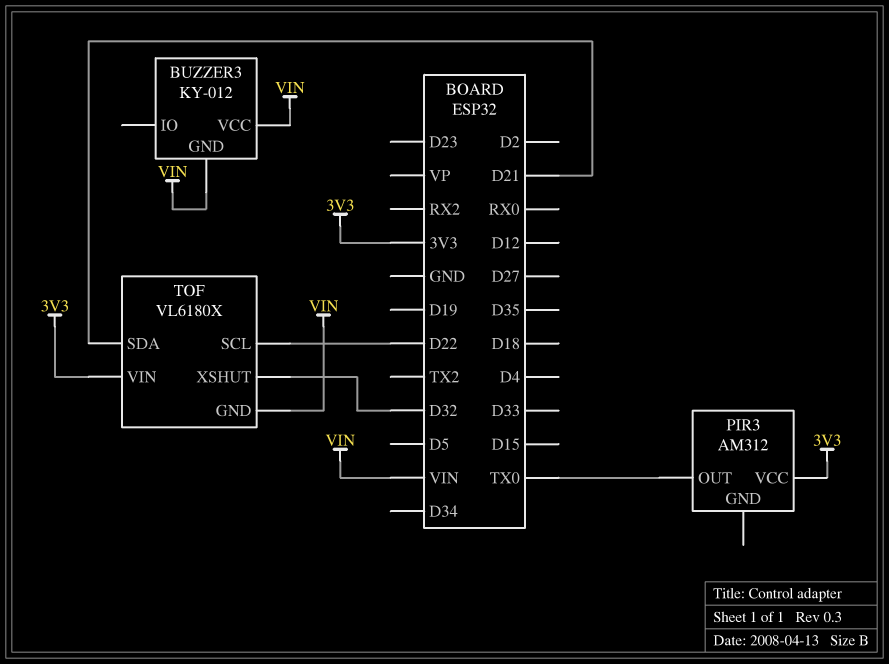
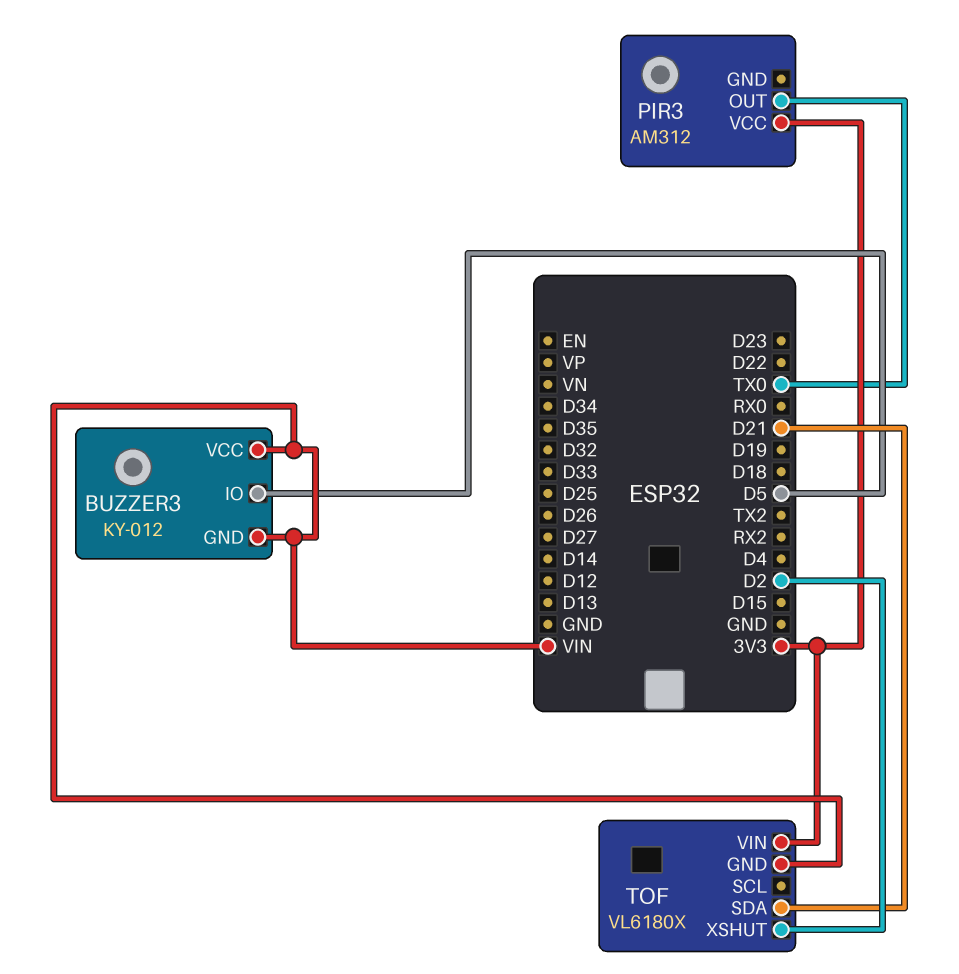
BUZZER3 pin IO: none -> D5
TOF pin SCL: D22 -> none
TOF pin XSHUT: D32 -> D2

